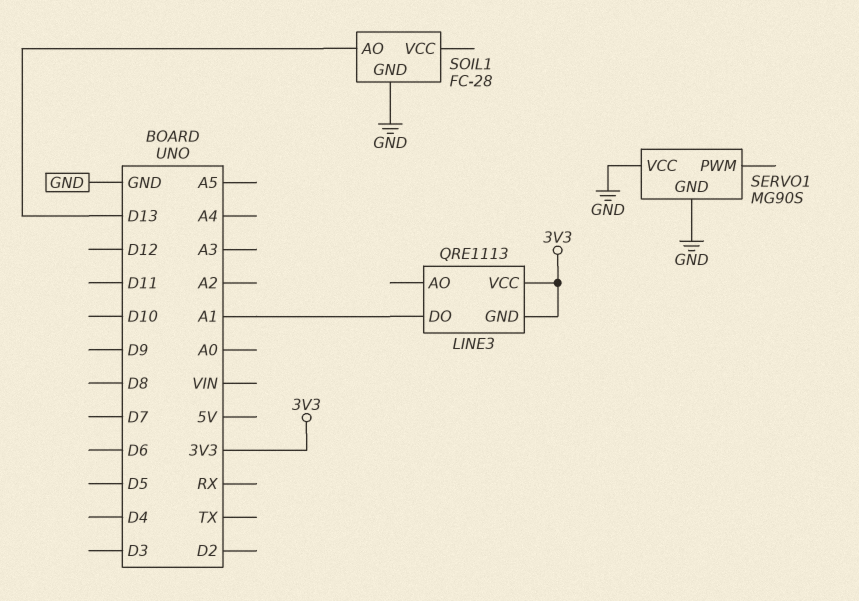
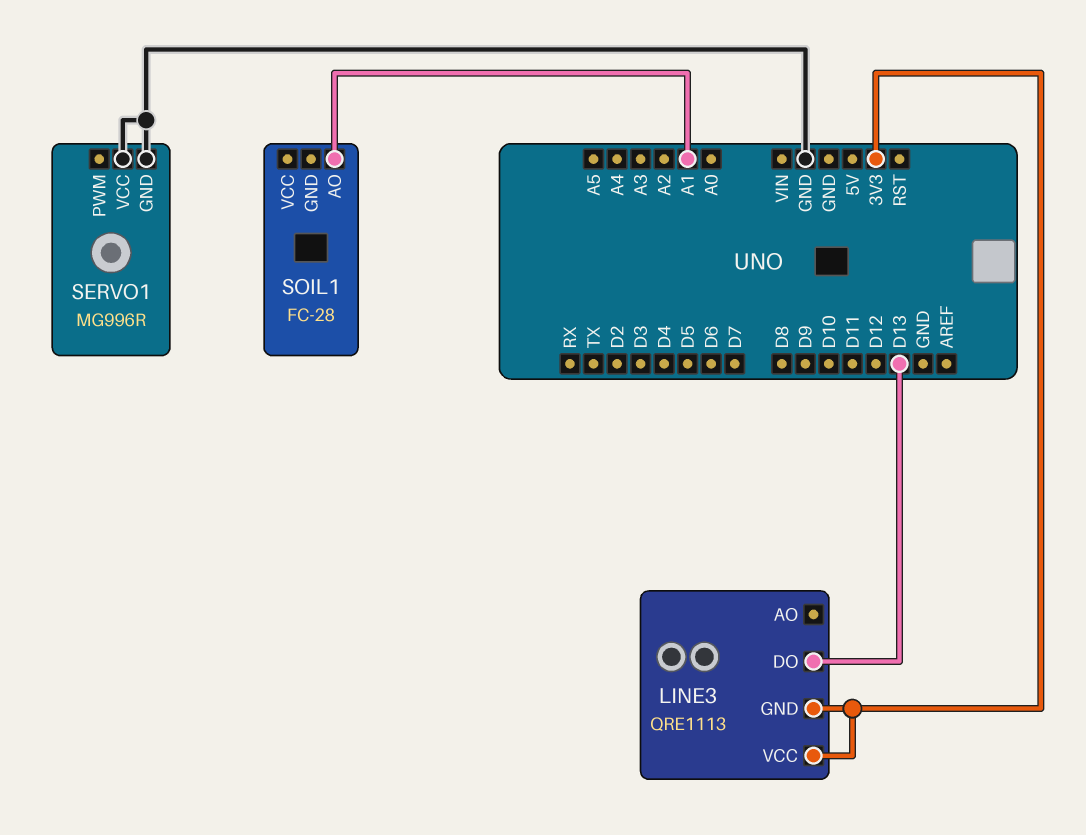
LINE3 pin DO: A1 -> D13
SERVO1: MG90S -> MG996R
SOIL1 pin AO: D13 -> A1
SOIL1 pin GND: GND -> none

